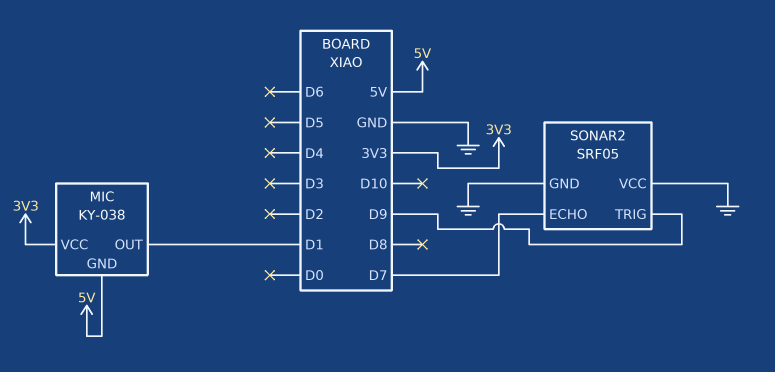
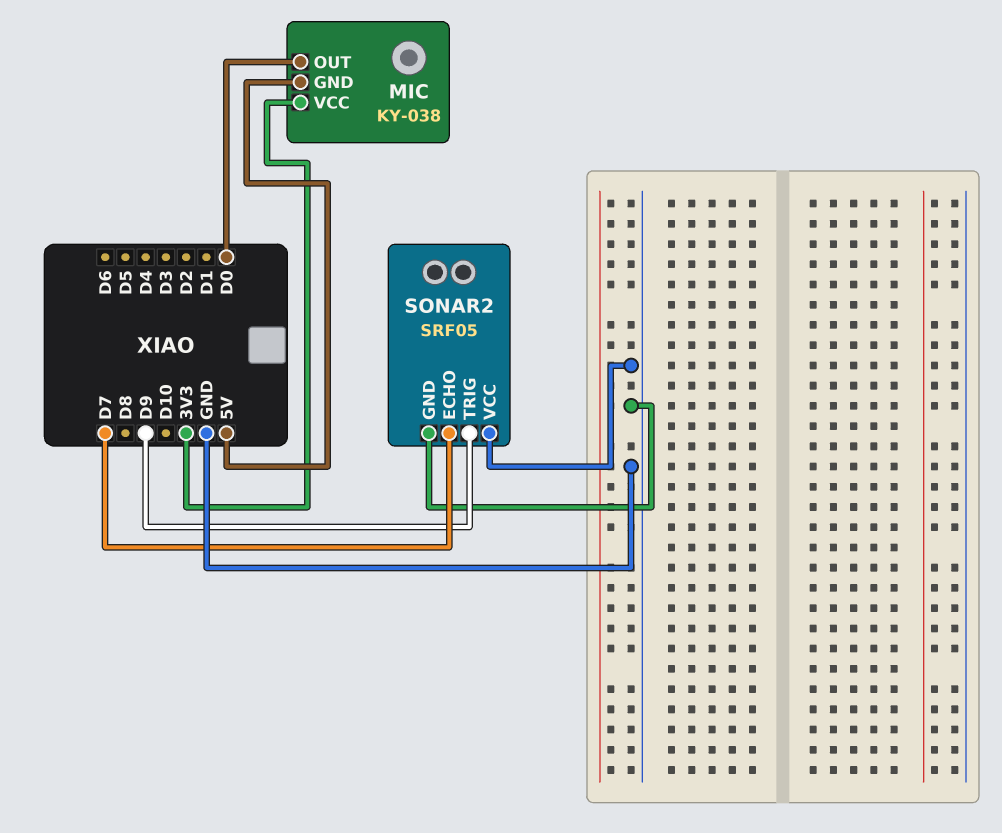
MIC pin OUT: D1 -> D0

